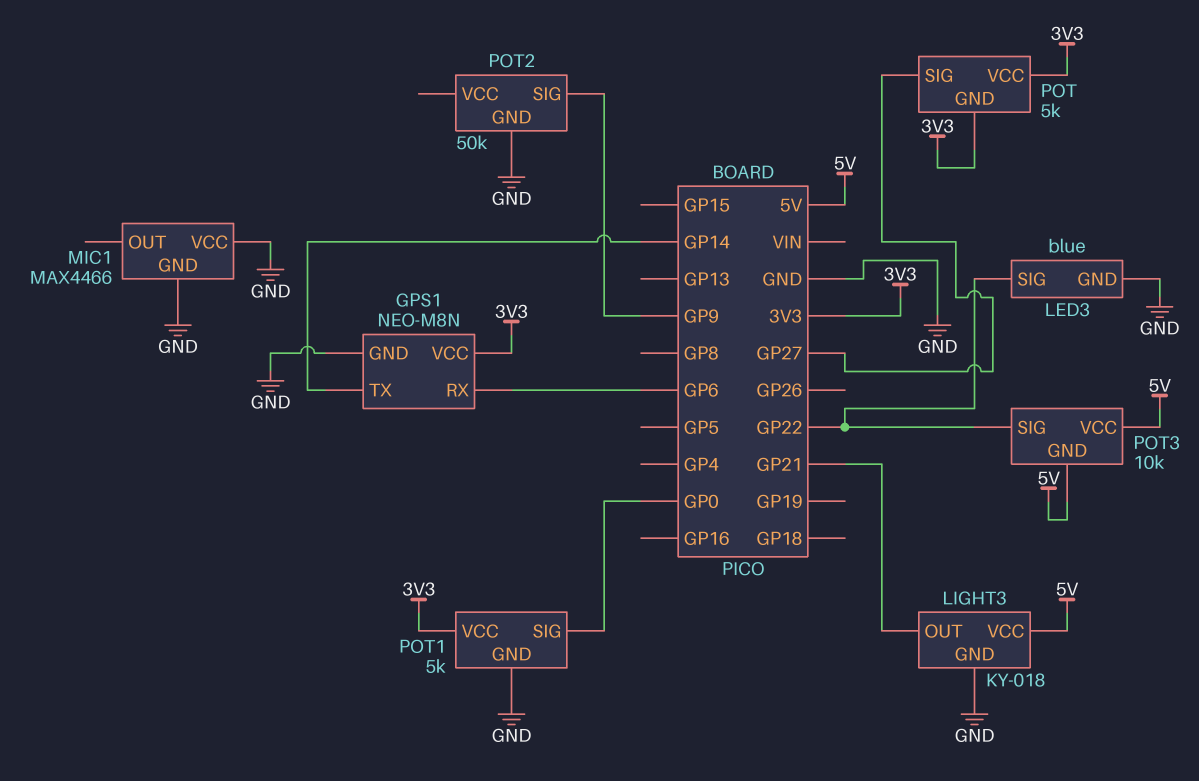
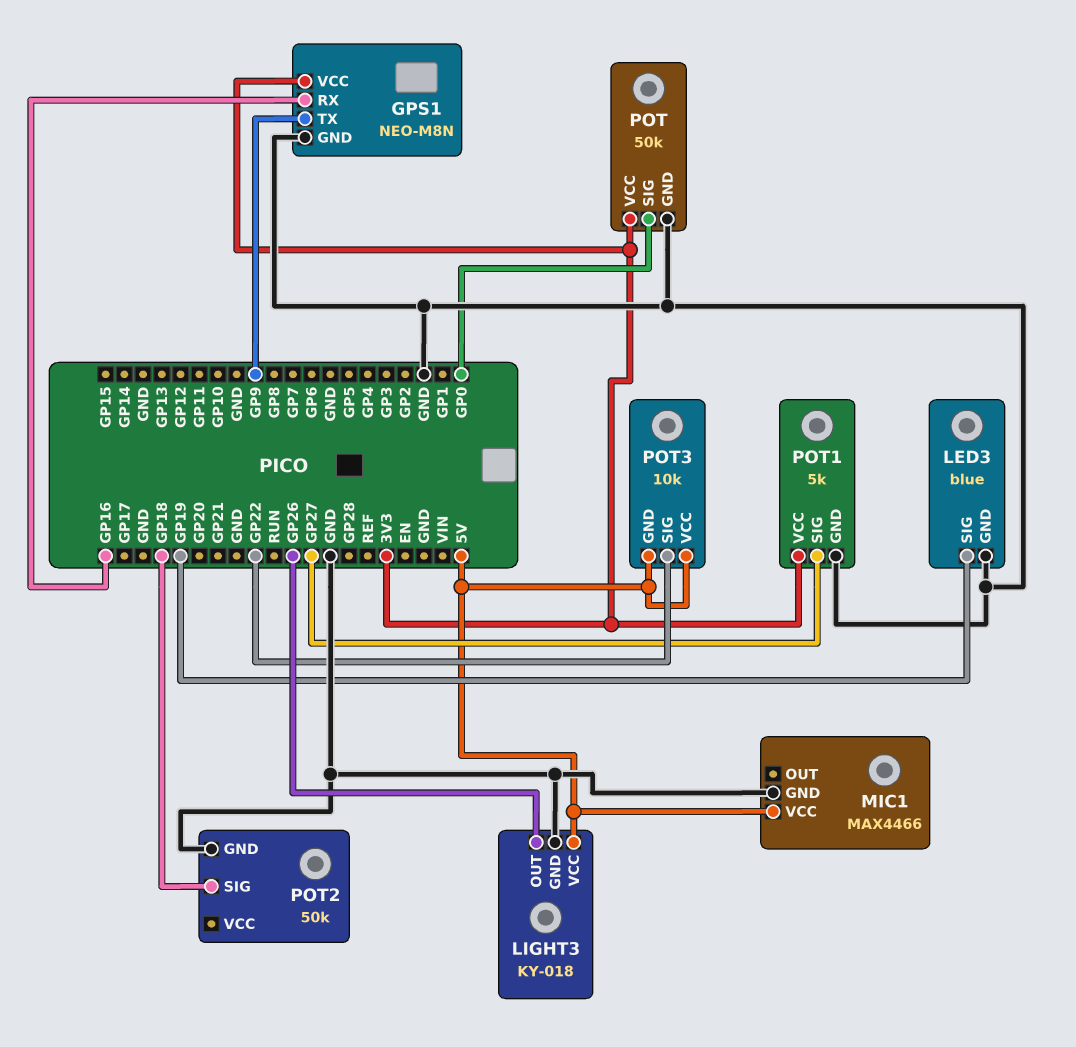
GPS1 pin RX: GP6 -> GP16
GPS1 pin TX: GP14 -> GP9
LED3 pin SIG: GP22 -> GP19
LIGHT3 pin OUT: GP21 -> GP26
MIC1 pin VCC: GND -> 5V
POT: 5k -> 50k
POT pin GND: 3V3 -> GND
POT pin SIG: GP27 -> GP0
POT1 pin SIG: GP0 -> GP27
POT2 pin SIG: GP9 -> GP18

